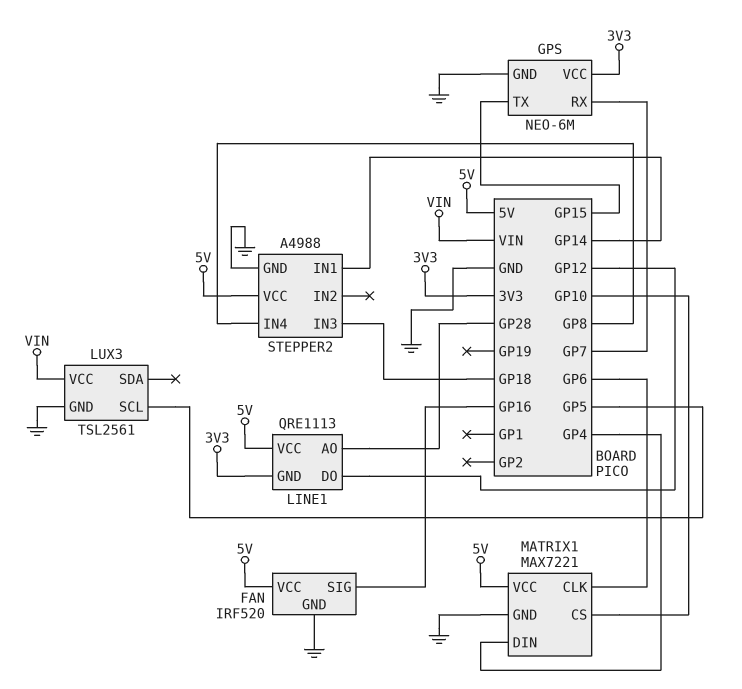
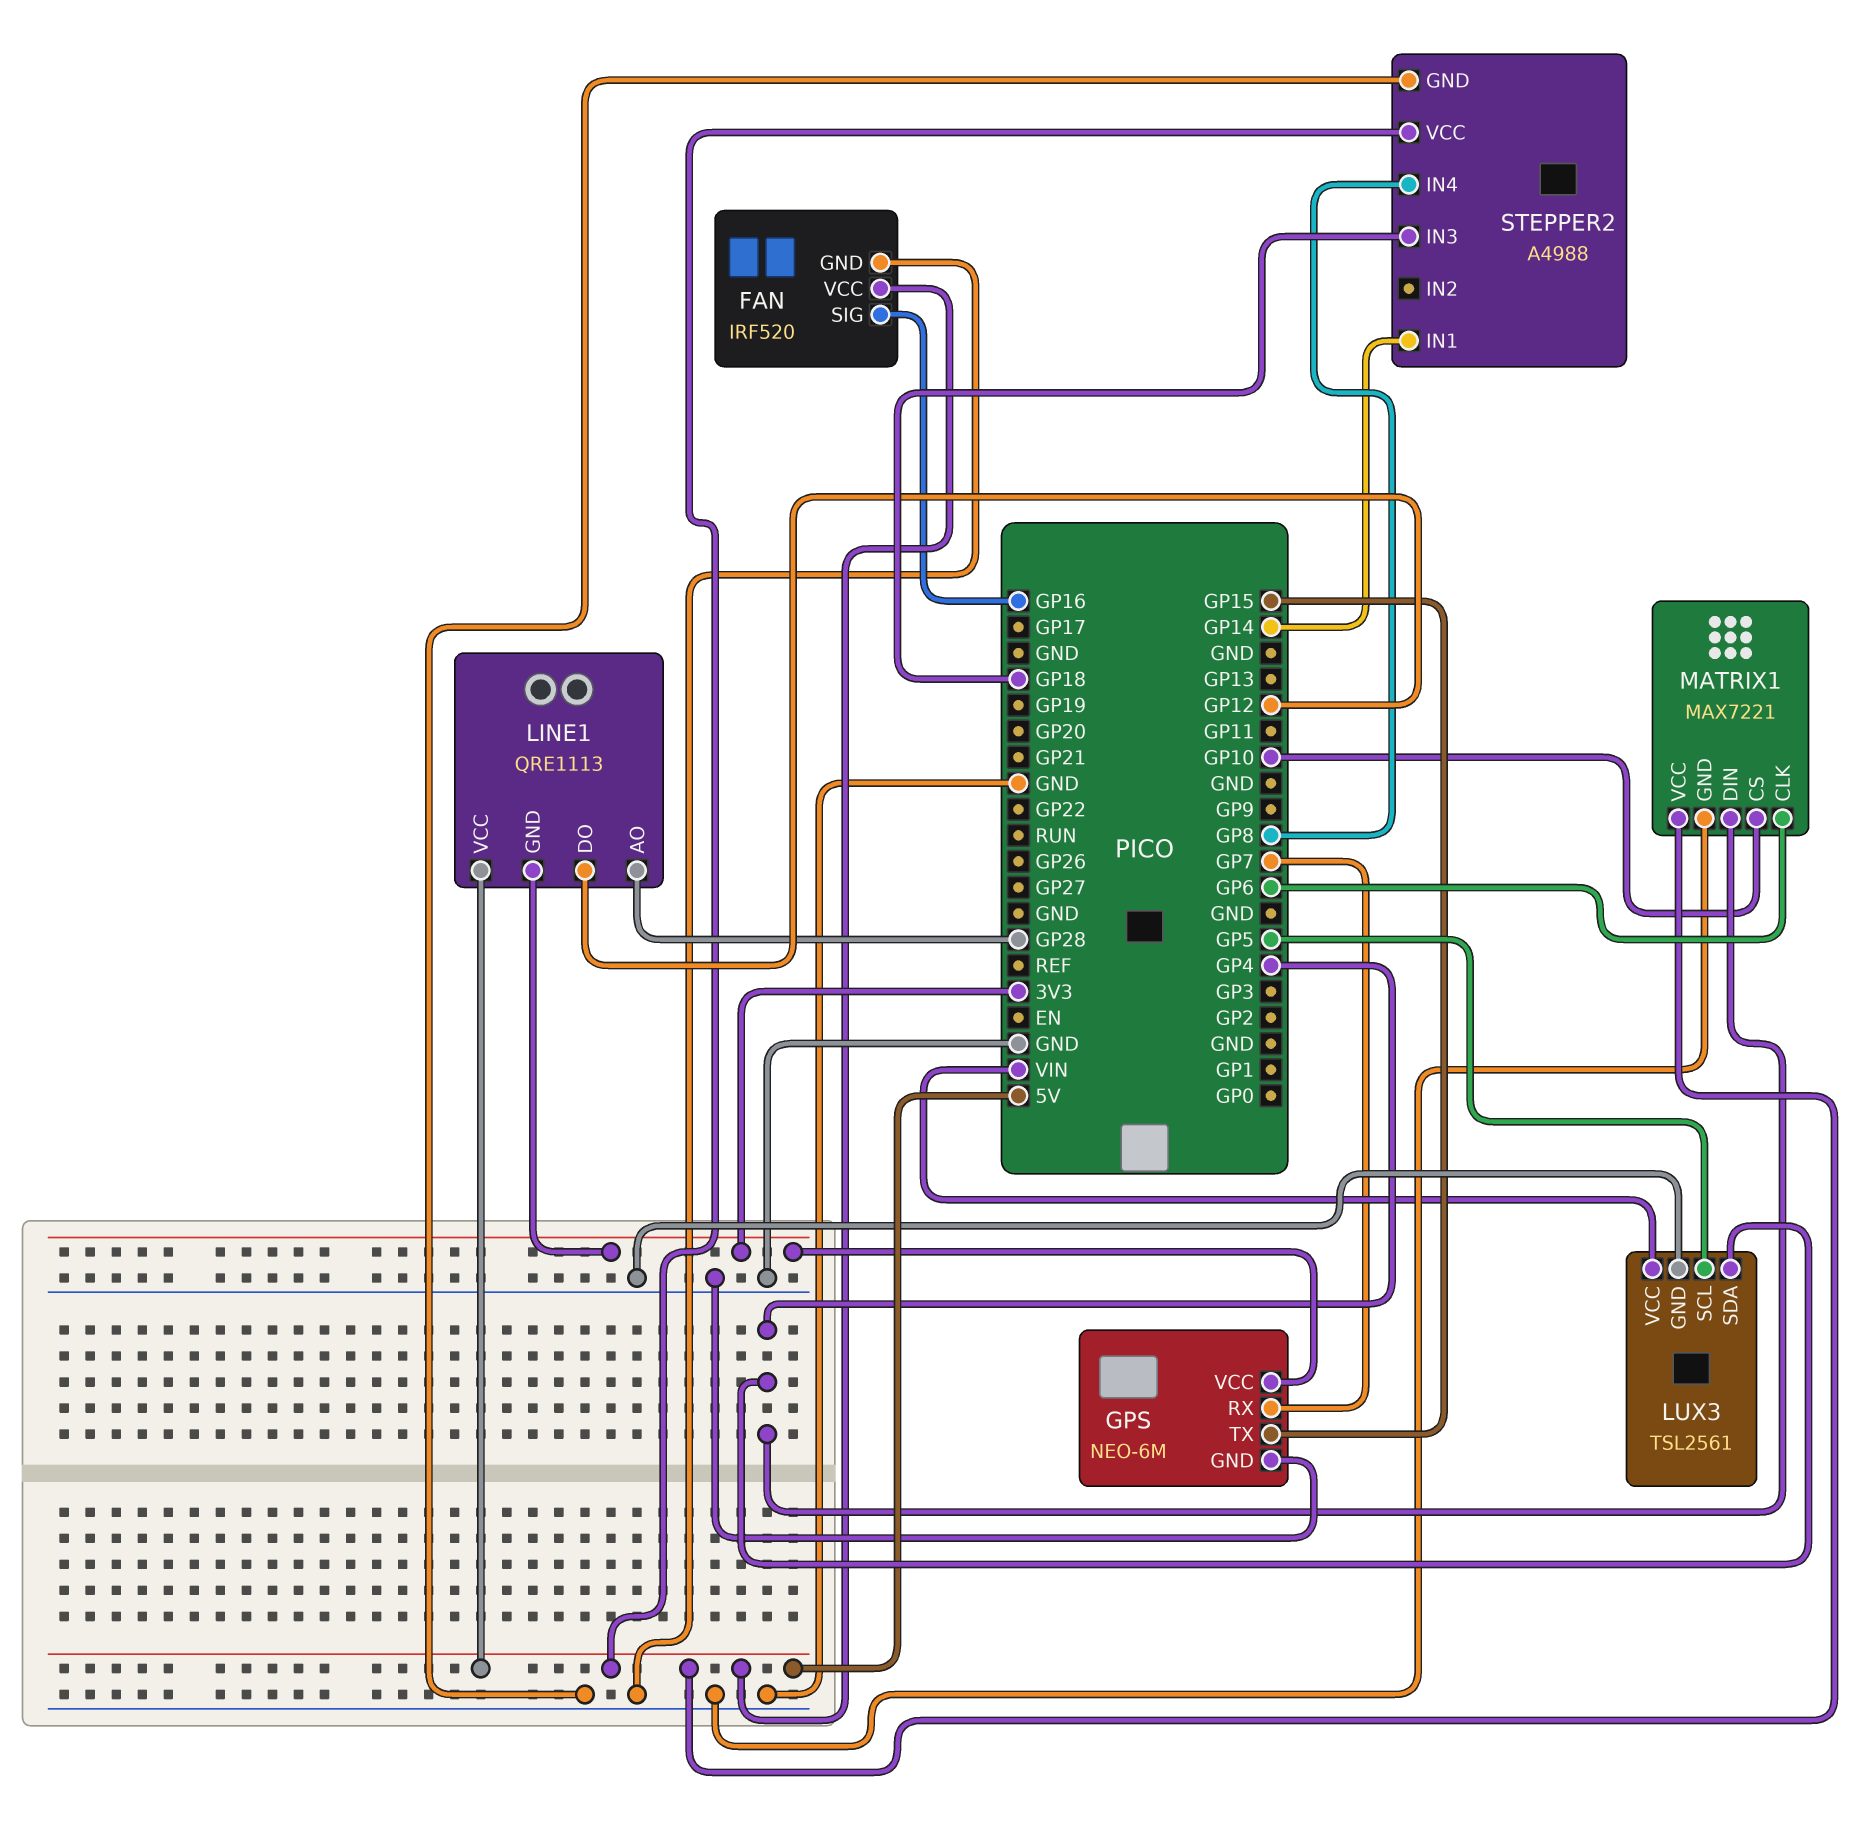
LUX3 pin SDA: none -> GP4

